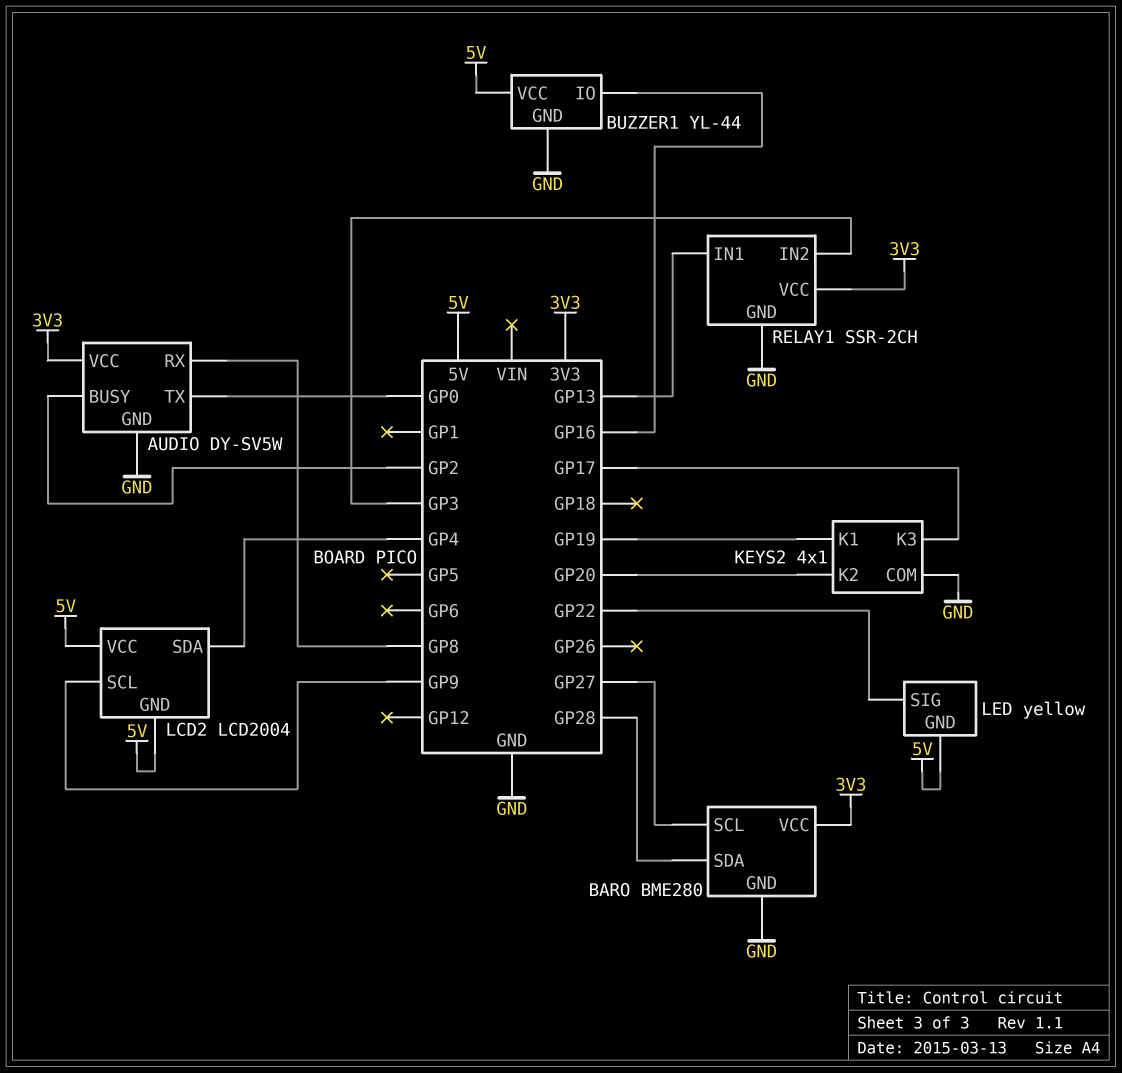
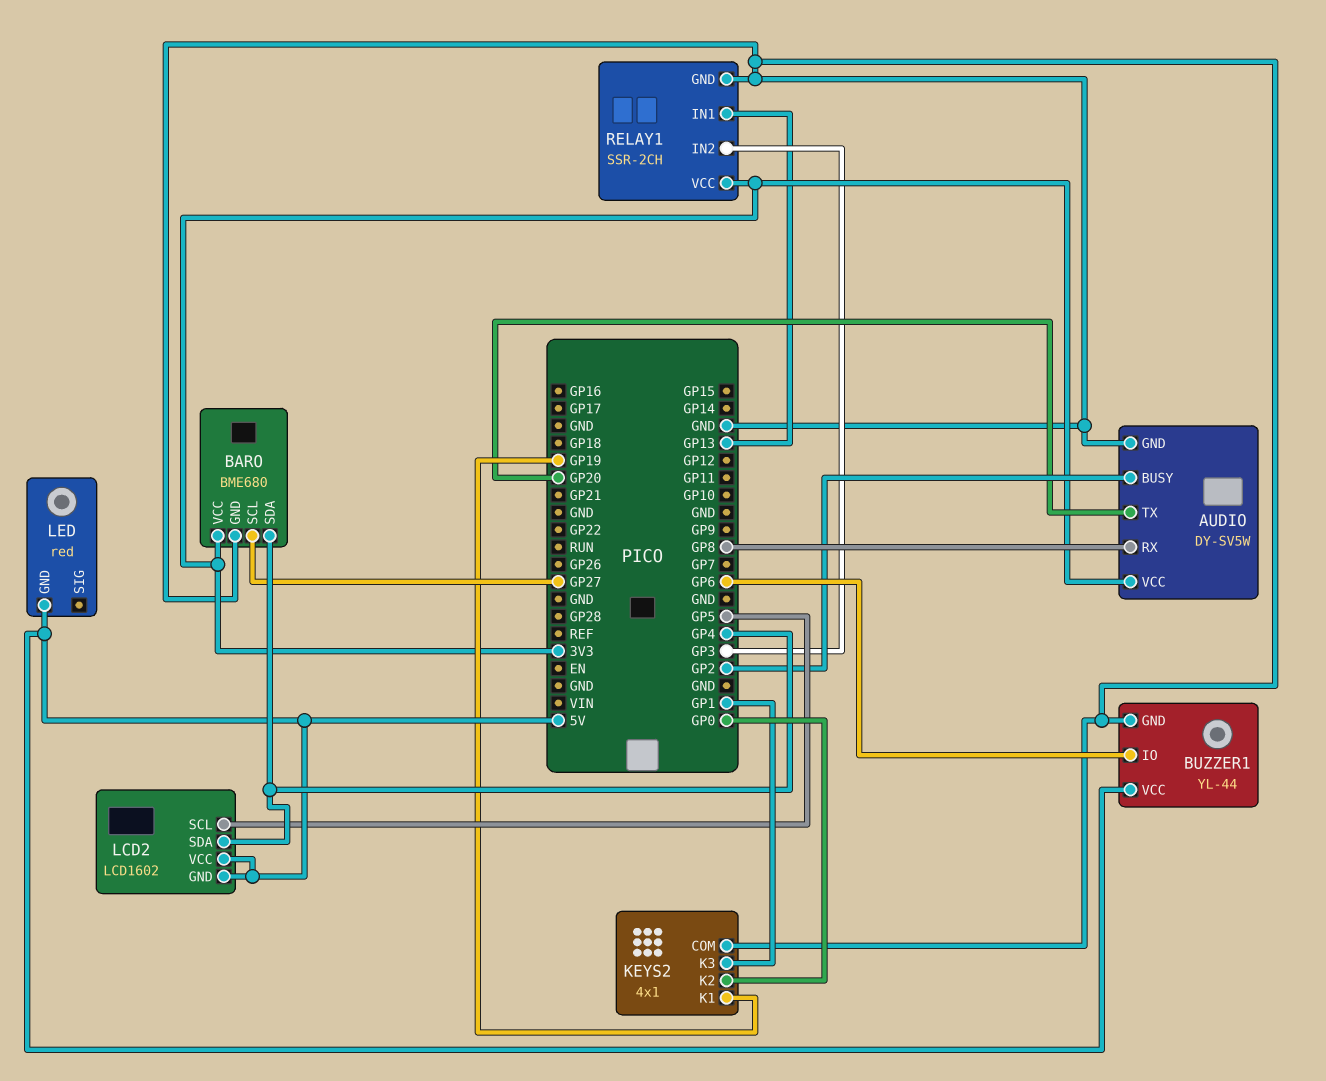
AUDIO pin TX: GP0 -> GP20
BARO: BME280 -> BME680
BARO pin SDA: GP28 -> GP4
BUZZER1 pin IO: GP16 -> GP6
KEYS2 pin K2: GP20 -> GP0
KEYS2 pin K3: GP17 -> GP1
LCD2: LCD2004 -> LCD1602
LCD2 pin SCL: GP9 -> GP5
LED: yellow -> red
LED pin SIG: GP22 -> none

